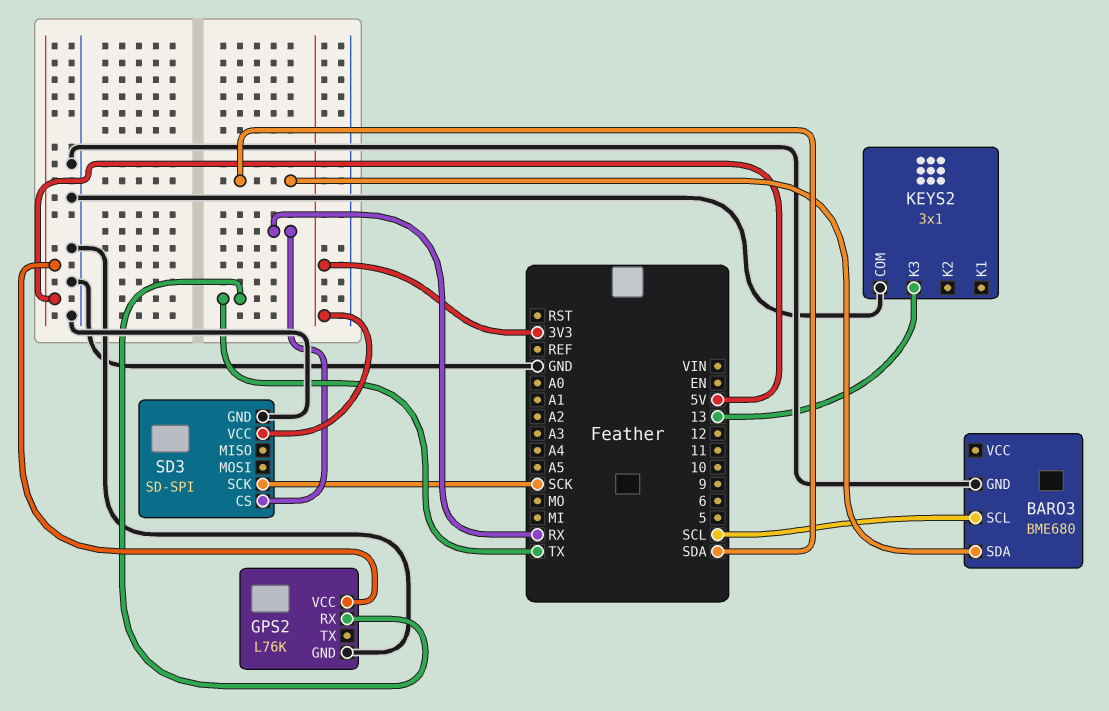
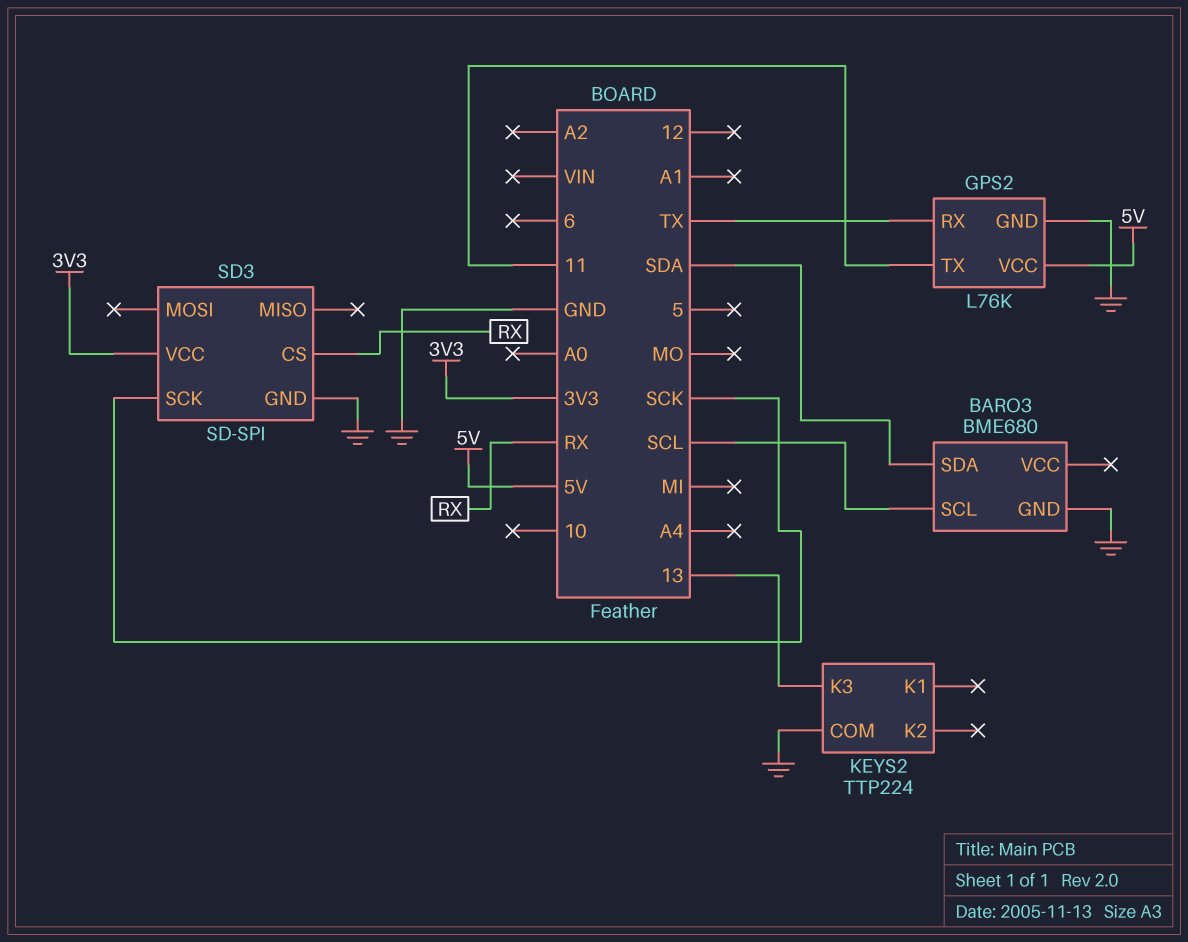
GPS2 pin TX: none -> 11
KEYS2: 3x1 -> TTP224

